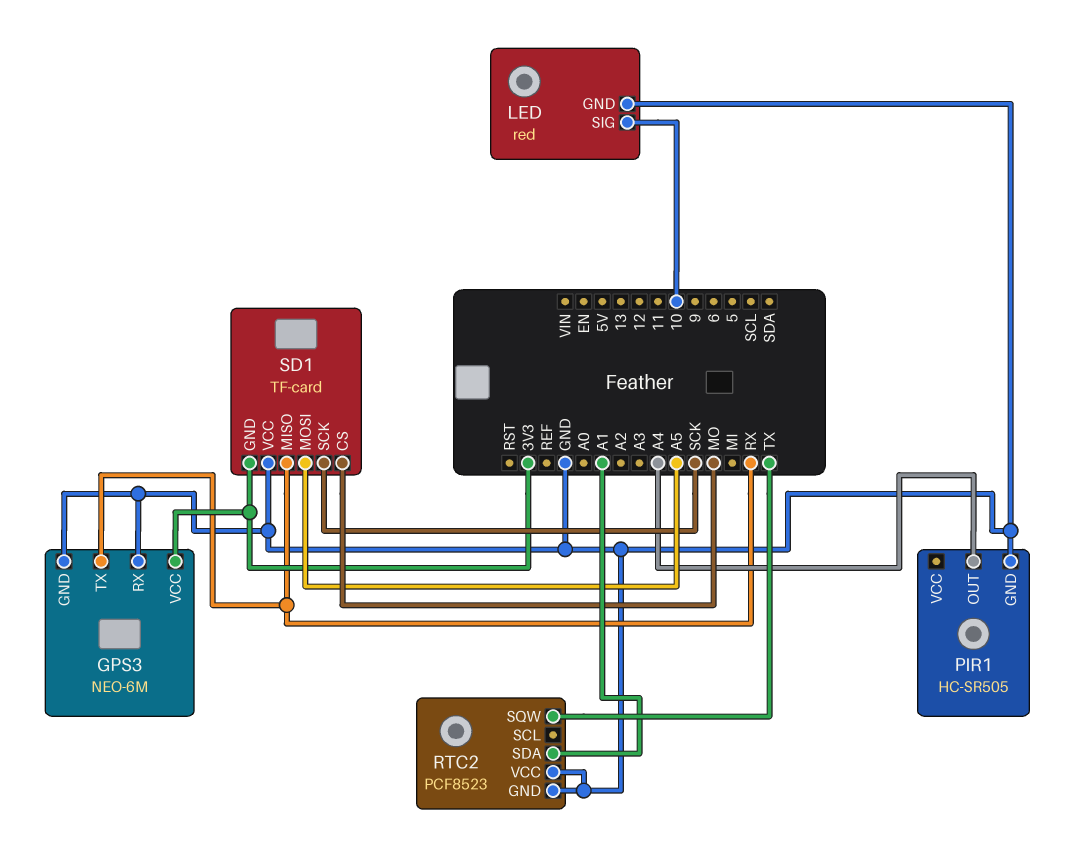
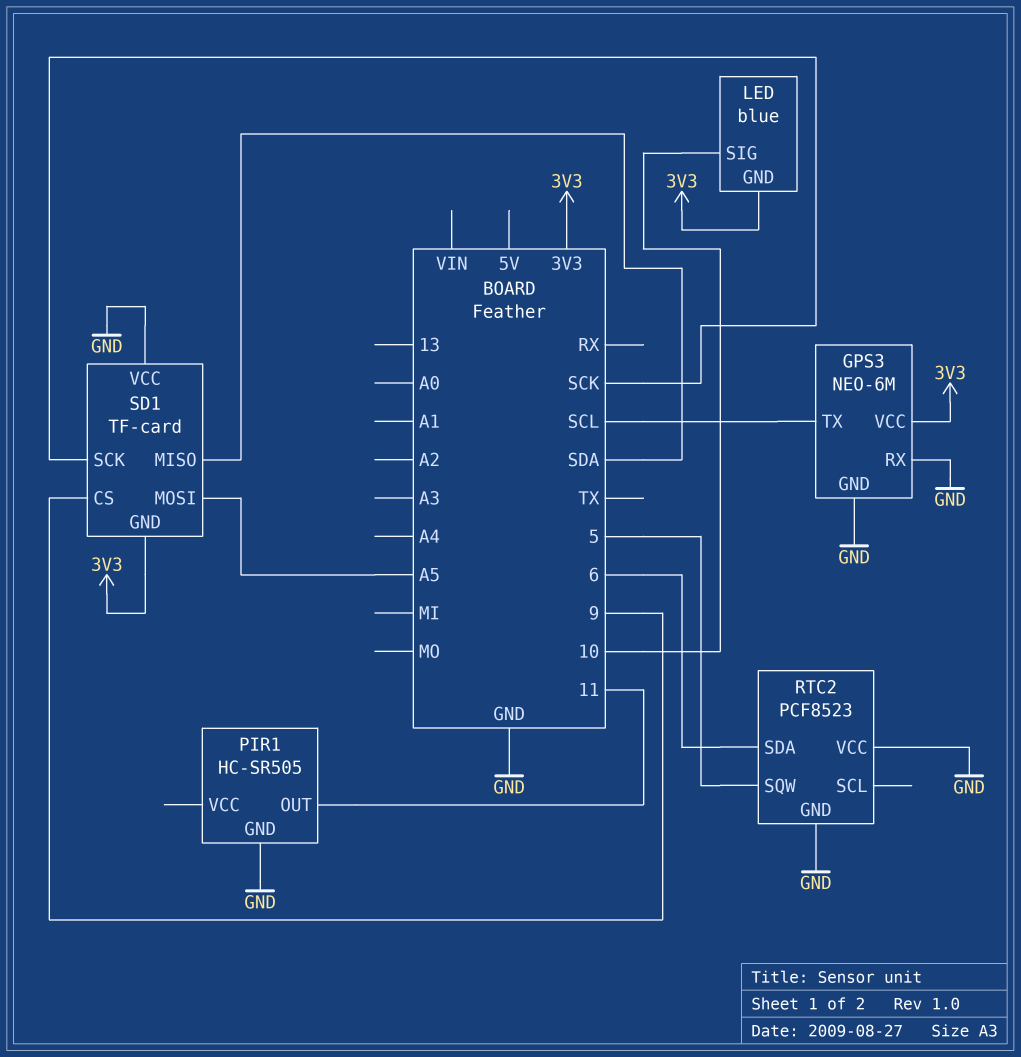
GPS3 pin TX: RX -> SCL
LED: red -> blue
LED pin GND: GND -> 3V3
PIR1 pin OUT: A4 -> 11
RTC2 pin SDA: A1 -> 6
RTC2 pin SQW: TX -> 5
SD1 pin CS: MO -> 9
SD1 pin MISO: RX -> SDA

